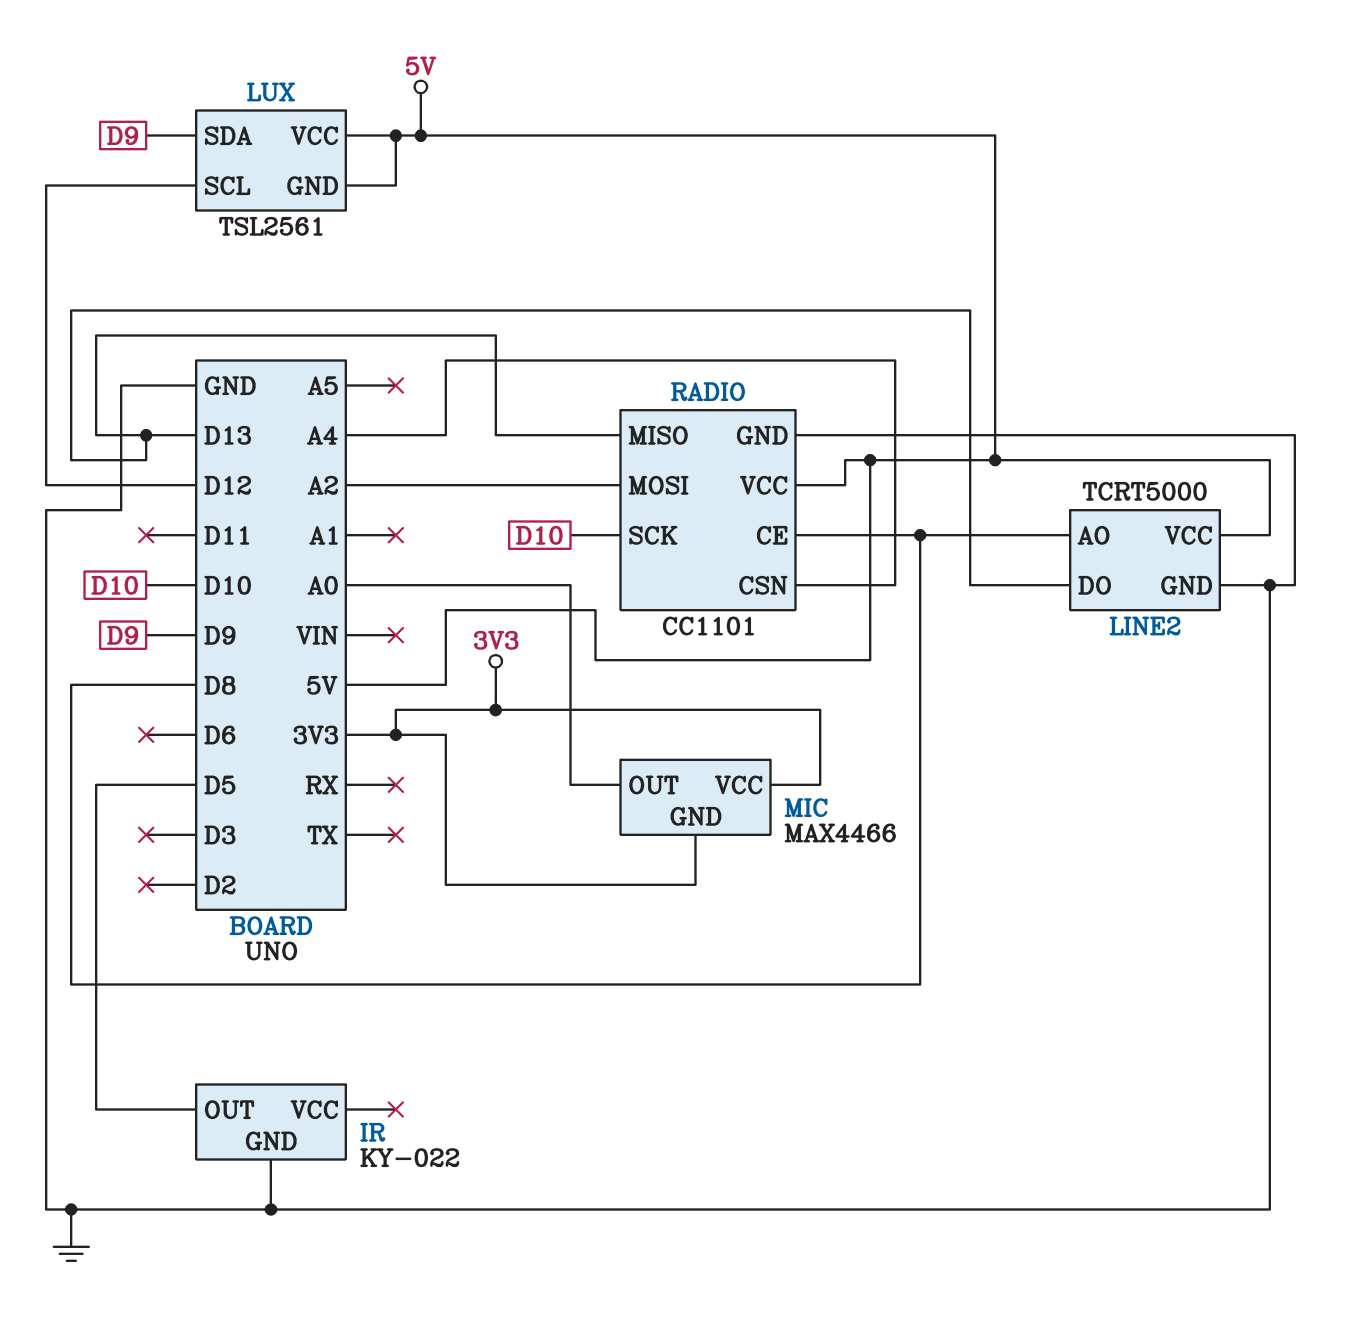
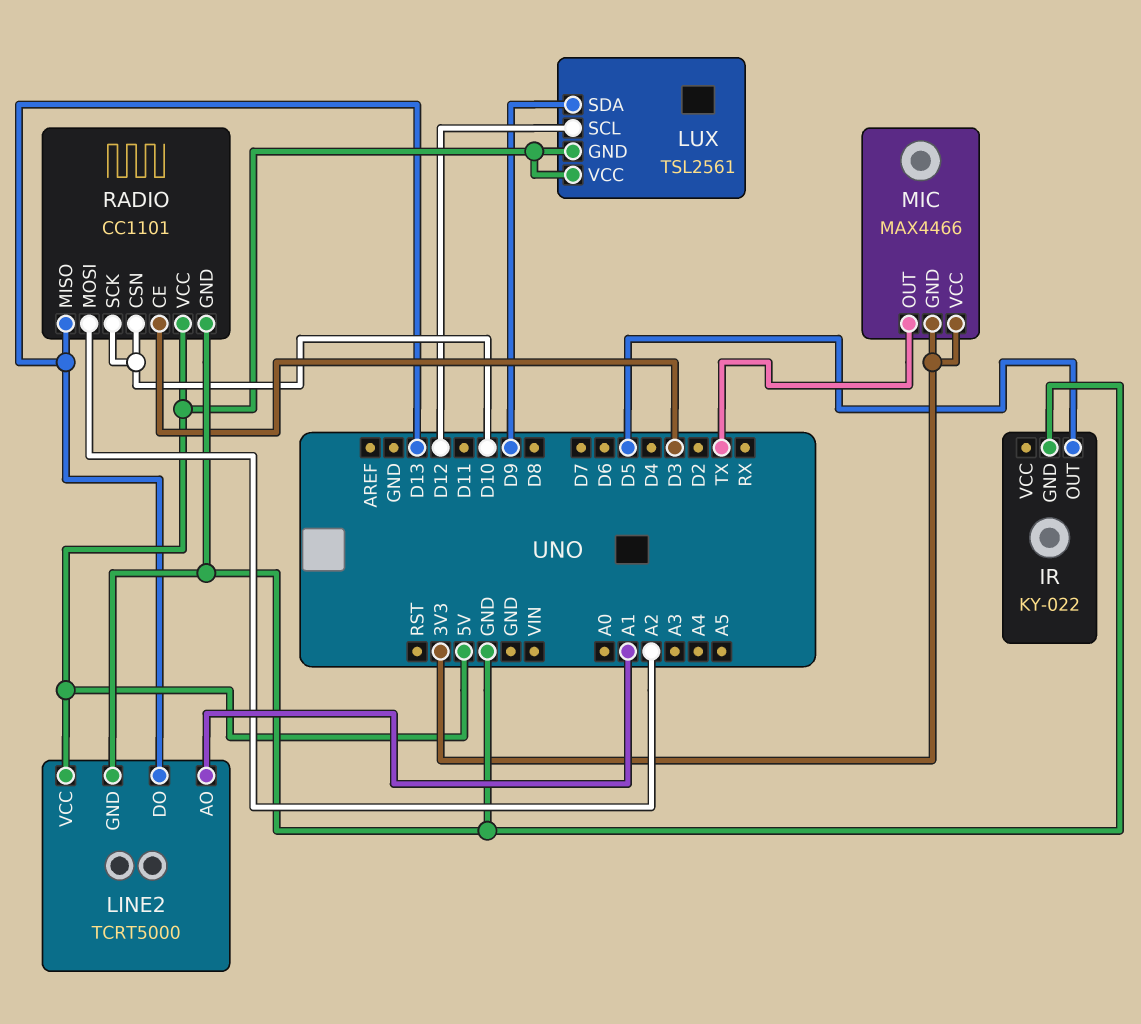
LINE2 pin AO: D8 -> A1
MIC pin OUT: A0 -> TX
RADIO pin CE: D8 -> D3
RADIO pin CSN: A4 -> D10

